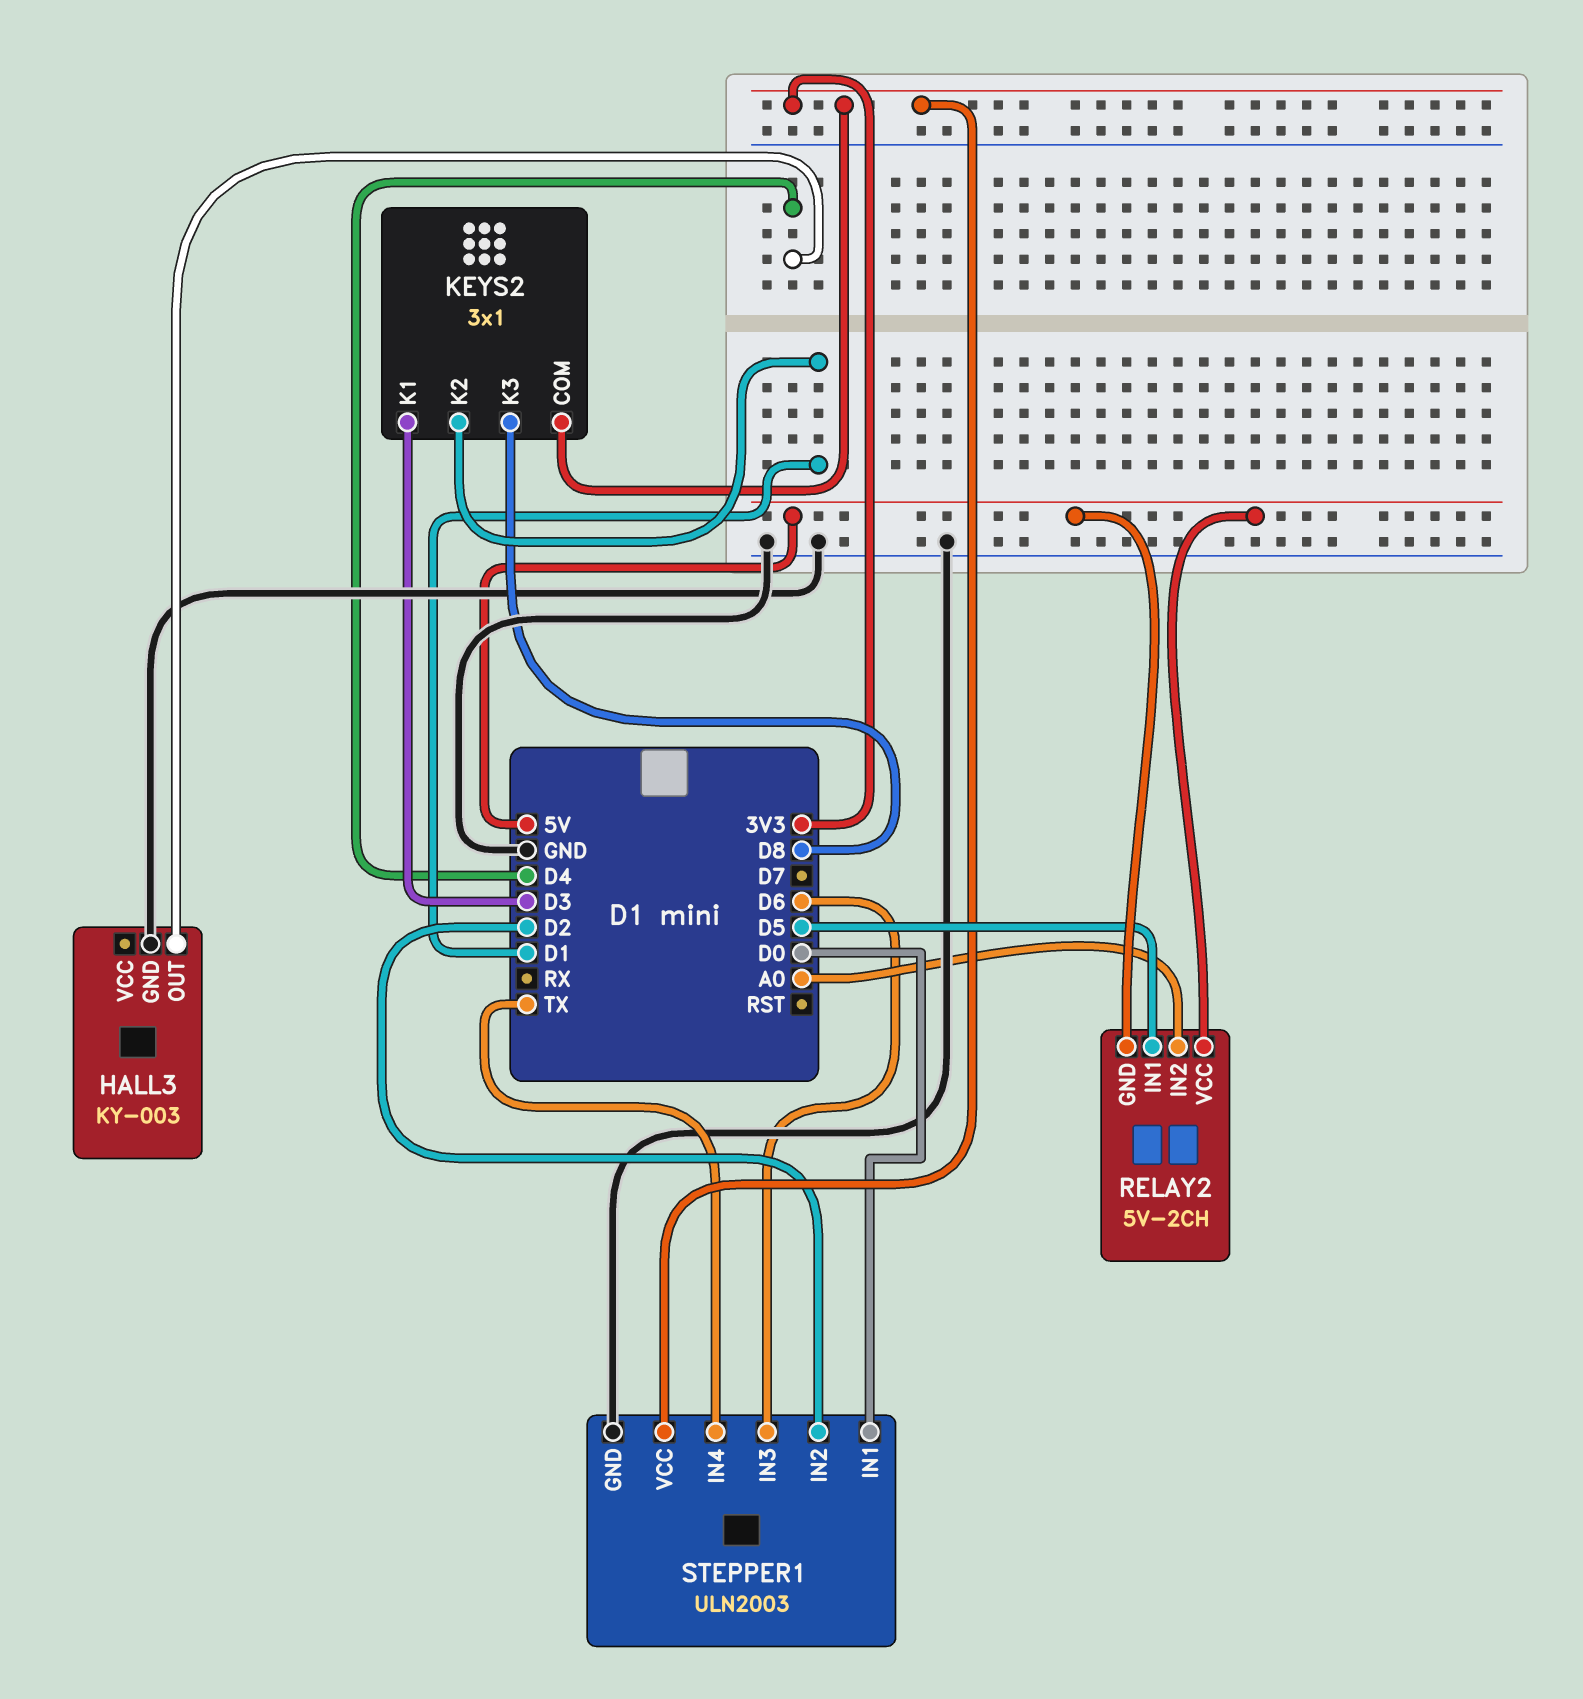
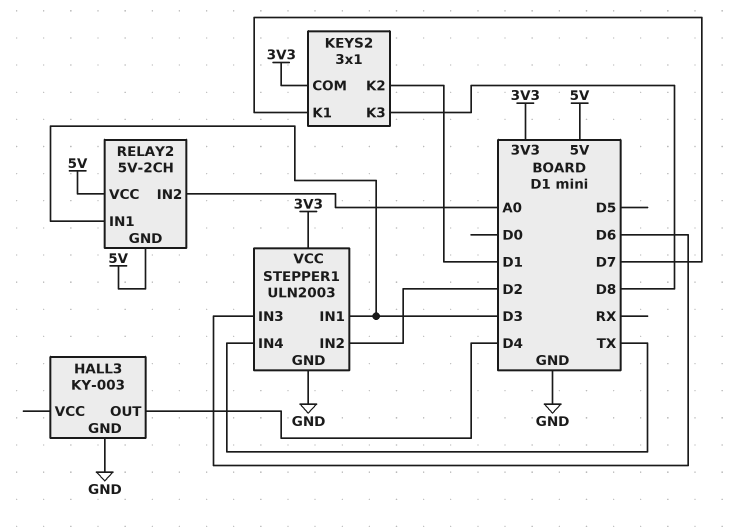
KEYS2 pin K1: D3 -> D7
RELAY2 pin IN1: D5 -> D3
STEPPER1 pin IN1: D0 -> D3

